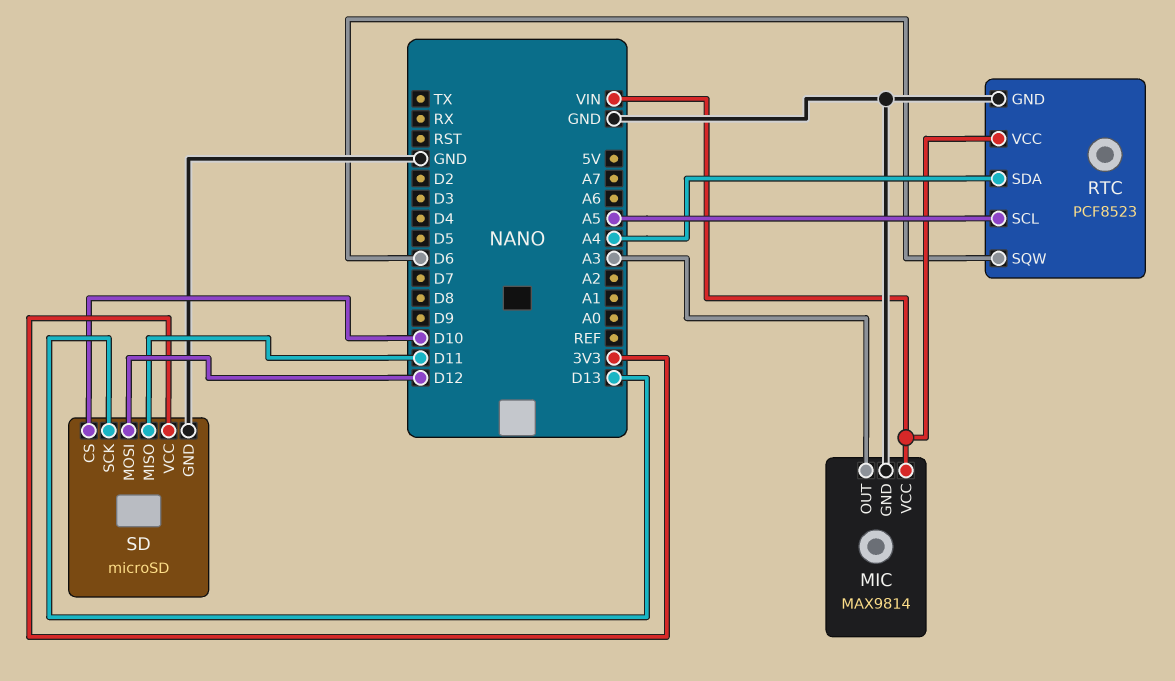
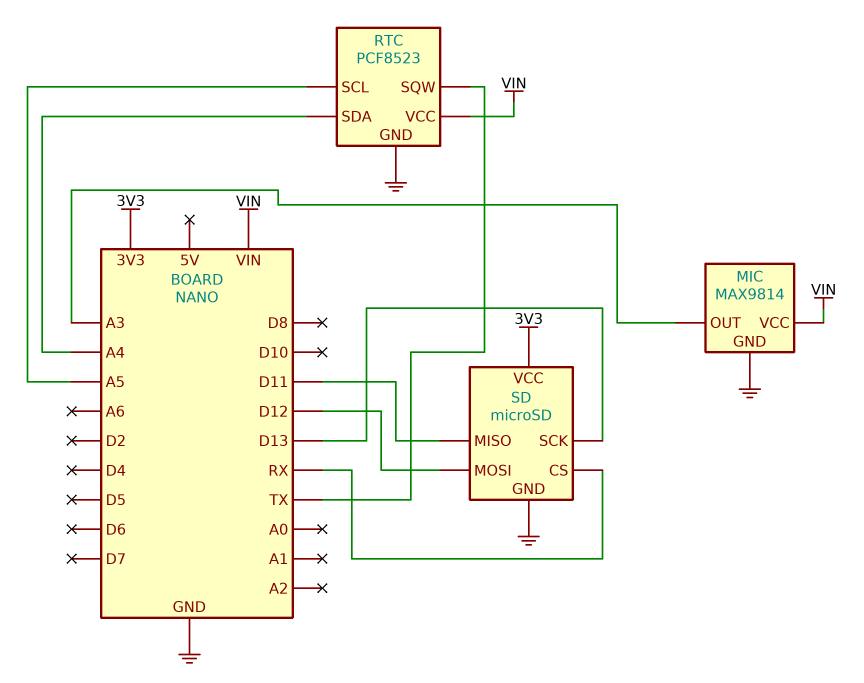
RTC pin SQW: D6 -> TX
SD pin CS: D10 -> RX

